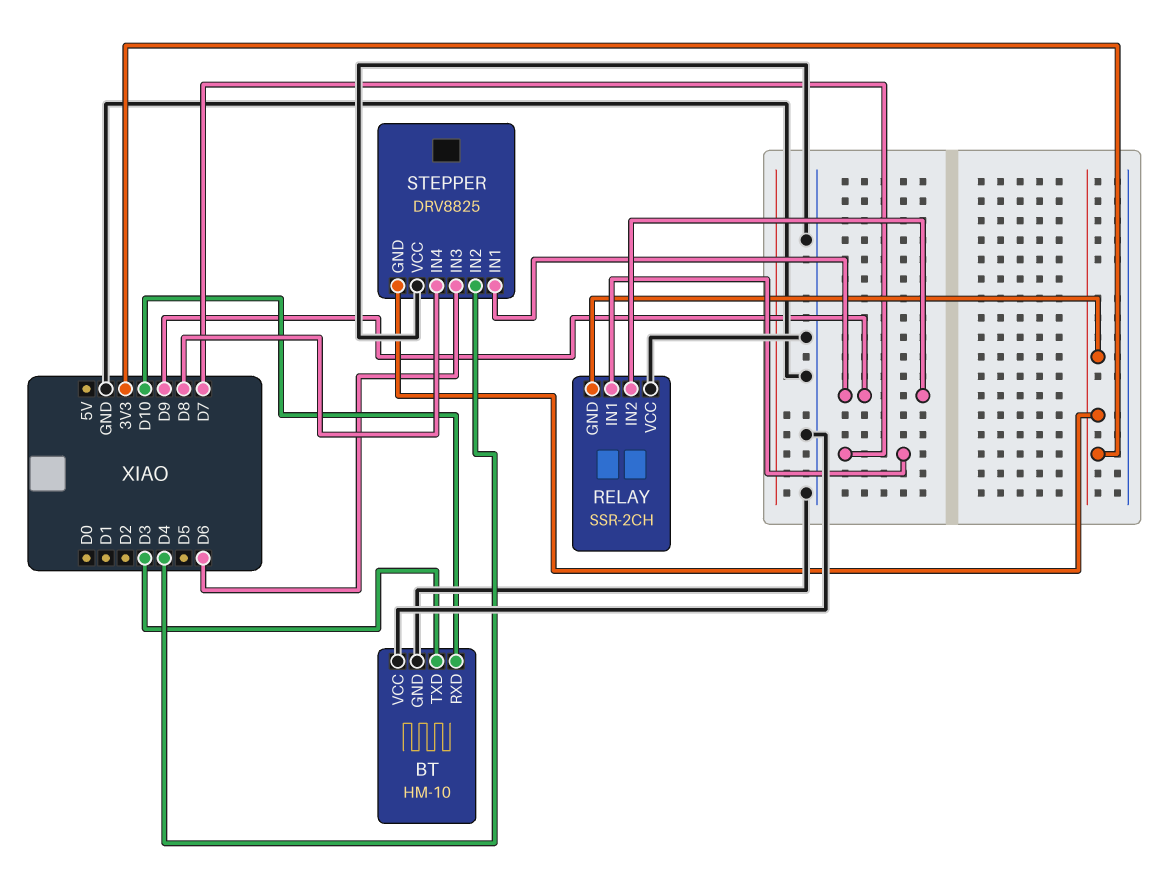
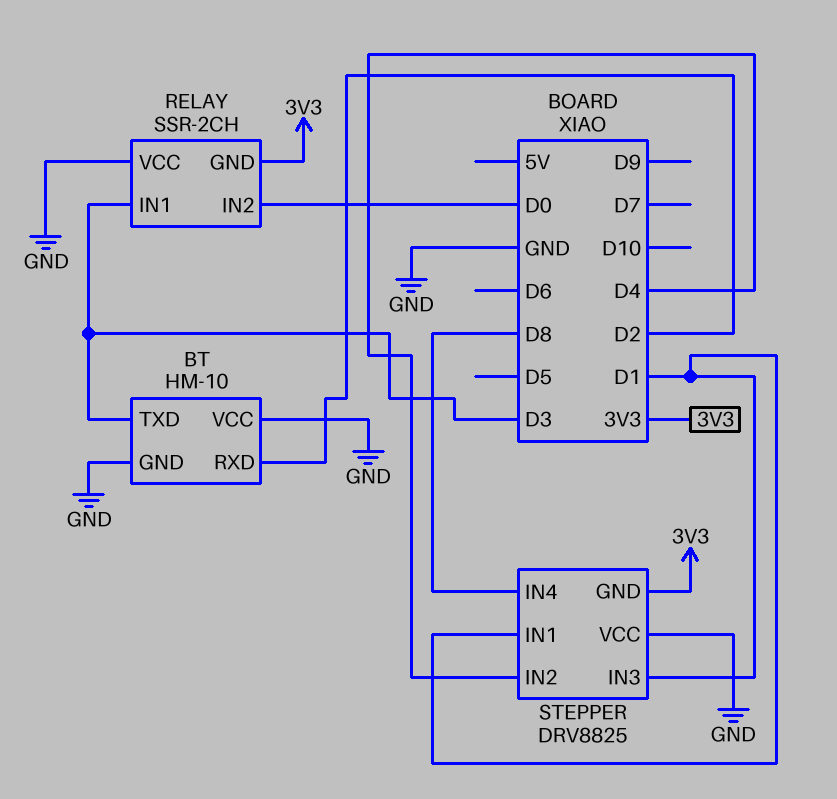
BT pin RXD: D10 -> D2
RELAY pin IN1: D7 -> D3
RELAY pin IN2: D9 -> D0
STEPPER pin IN1: D9 -> D1
STEPPER pin IN3: D6 -> D1

